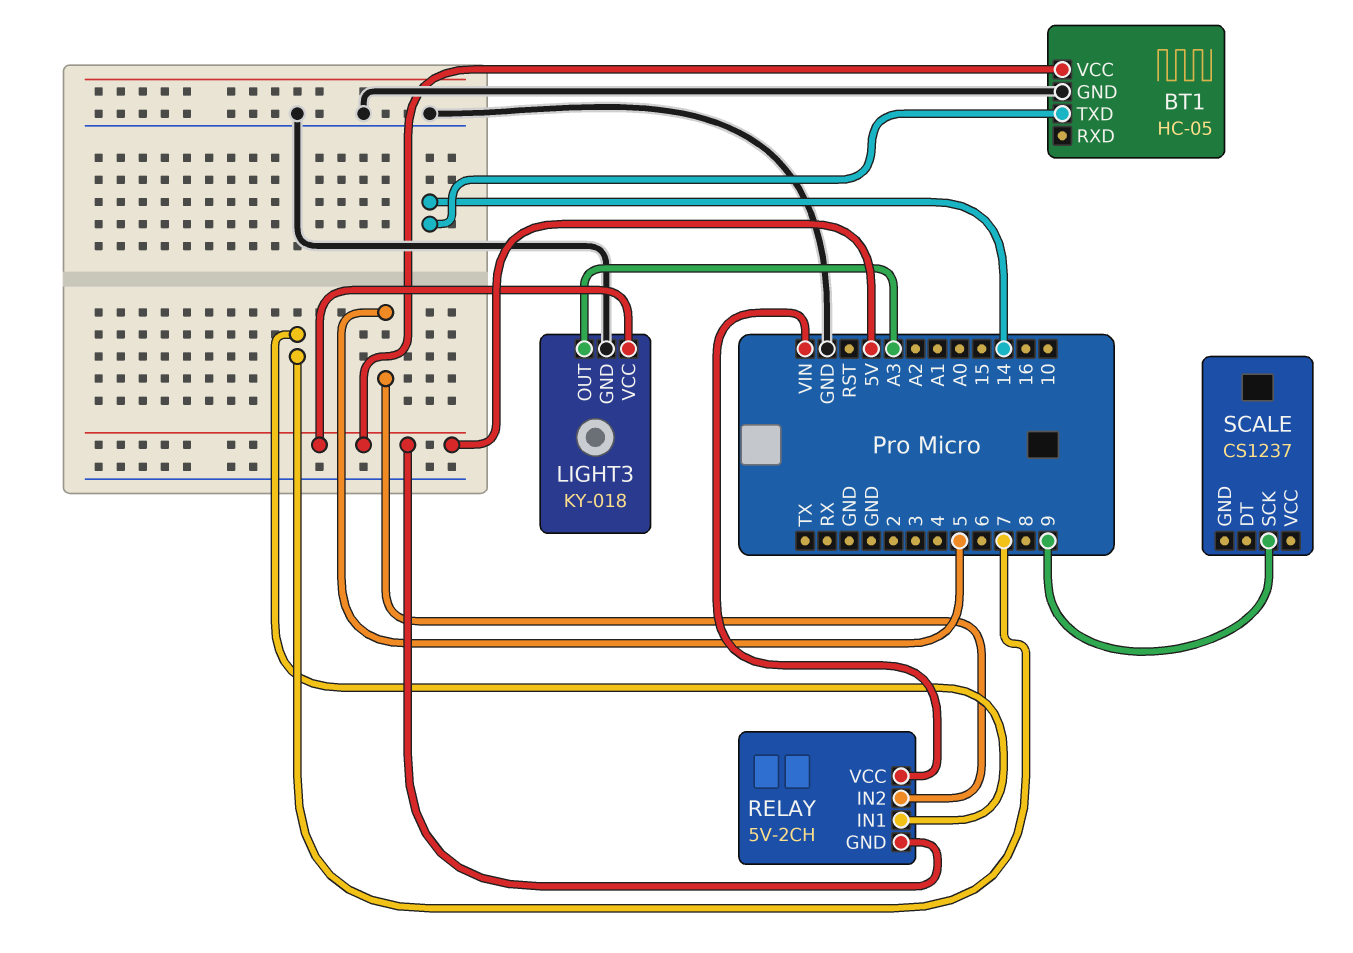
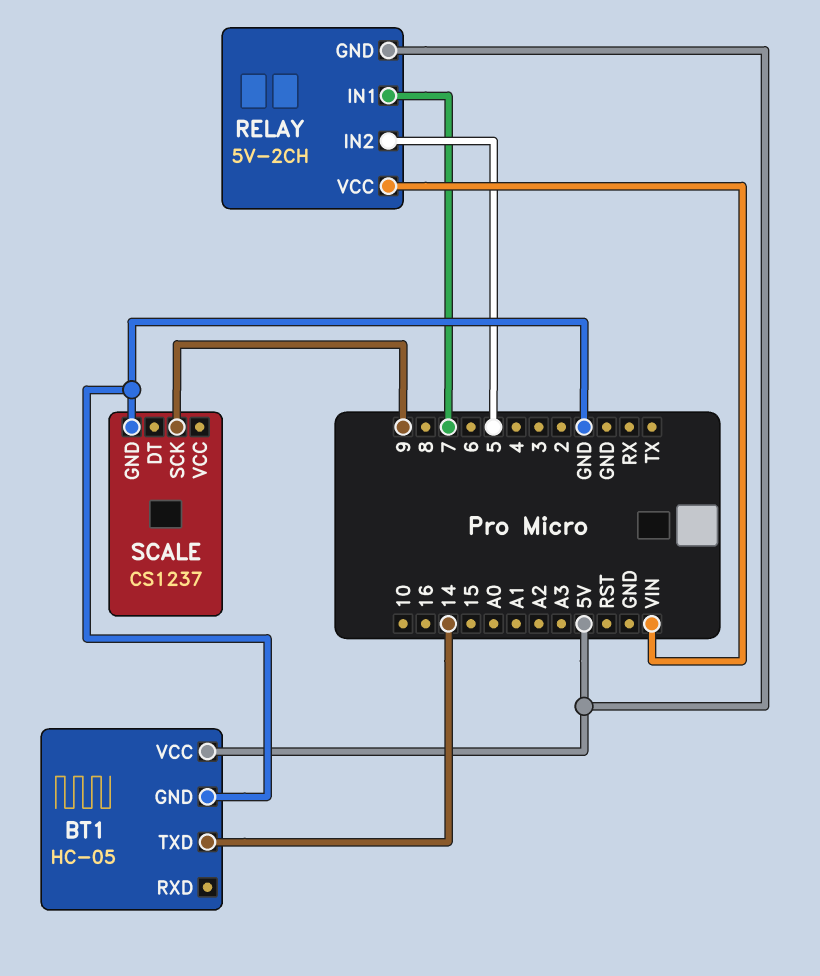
LIGHT3: KY-018 -> none
LIGHT3 pin GND: GND -> none
LIGHT3 pin OUT: A3 -> none
LIGHT3 pin VCC: 5V -> none
SCALE pin GND: none -> GND

